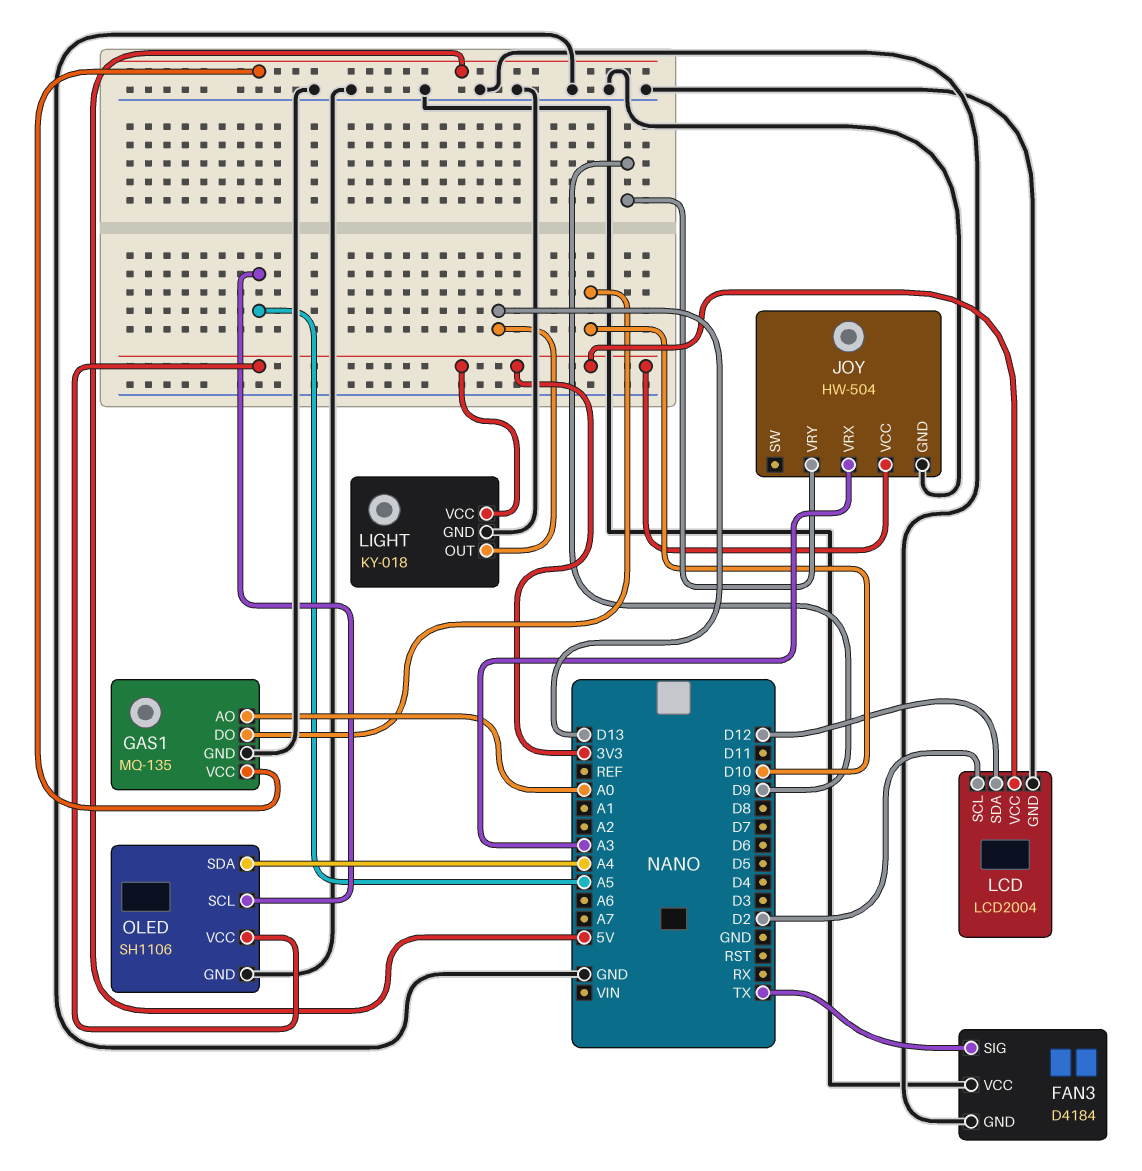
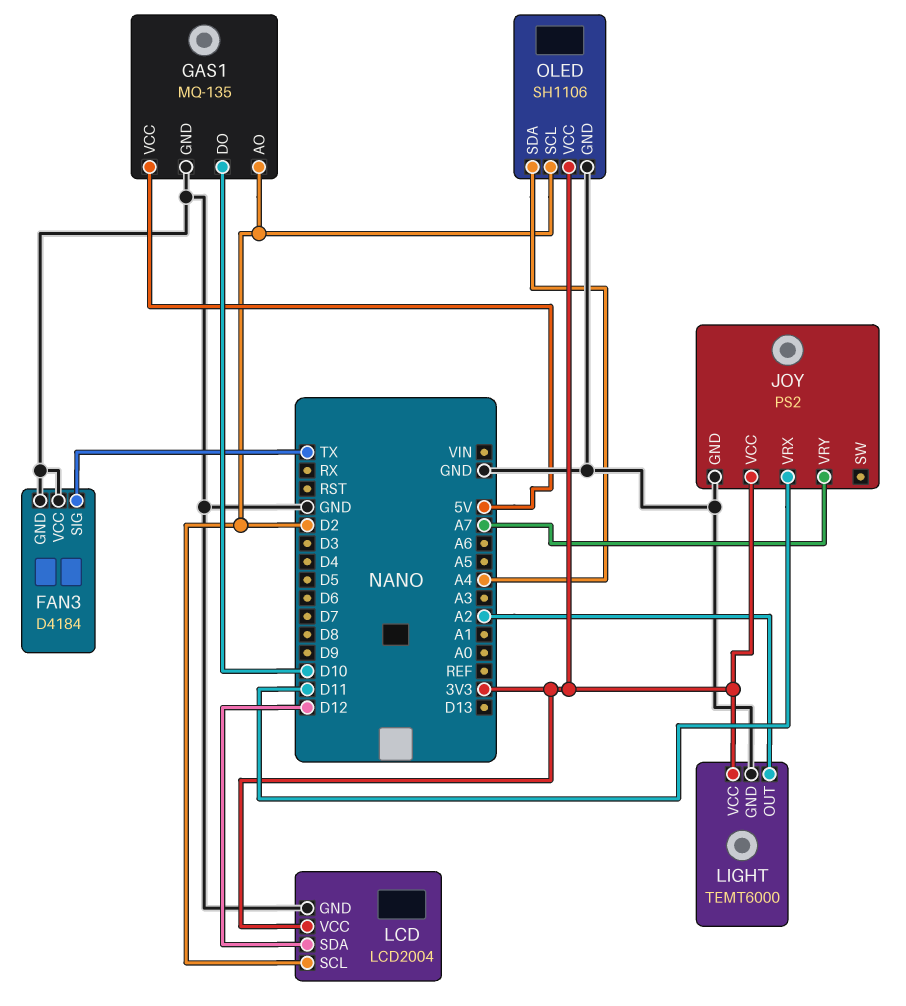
GAS1 pin AO: A0 -> D2
JOY: HW-504 -> PS2
JOY pin VRX: A3 -> D11
JOY pin VRY: D9 -> A7
LIGHT: KY-018 -> TEMT6000
LIGHT pin OUT: D13 -> A2
OLED pin SCL: A5 -> D2

